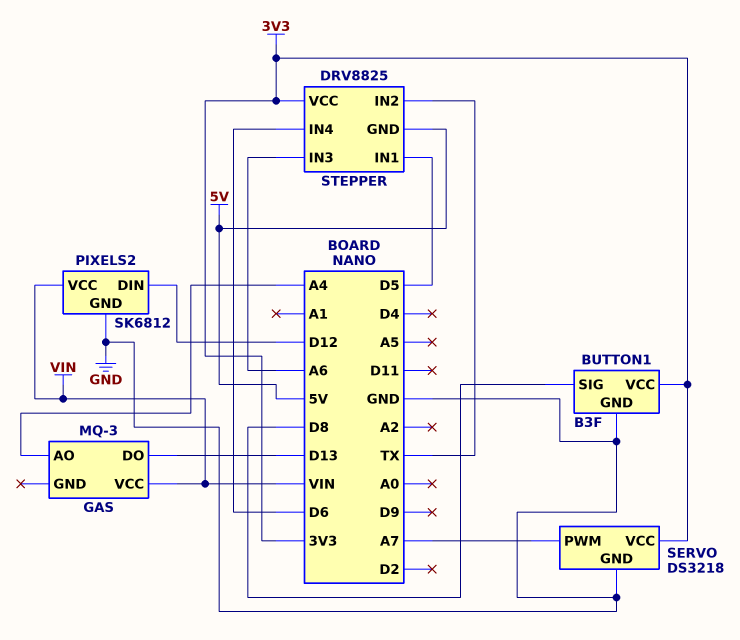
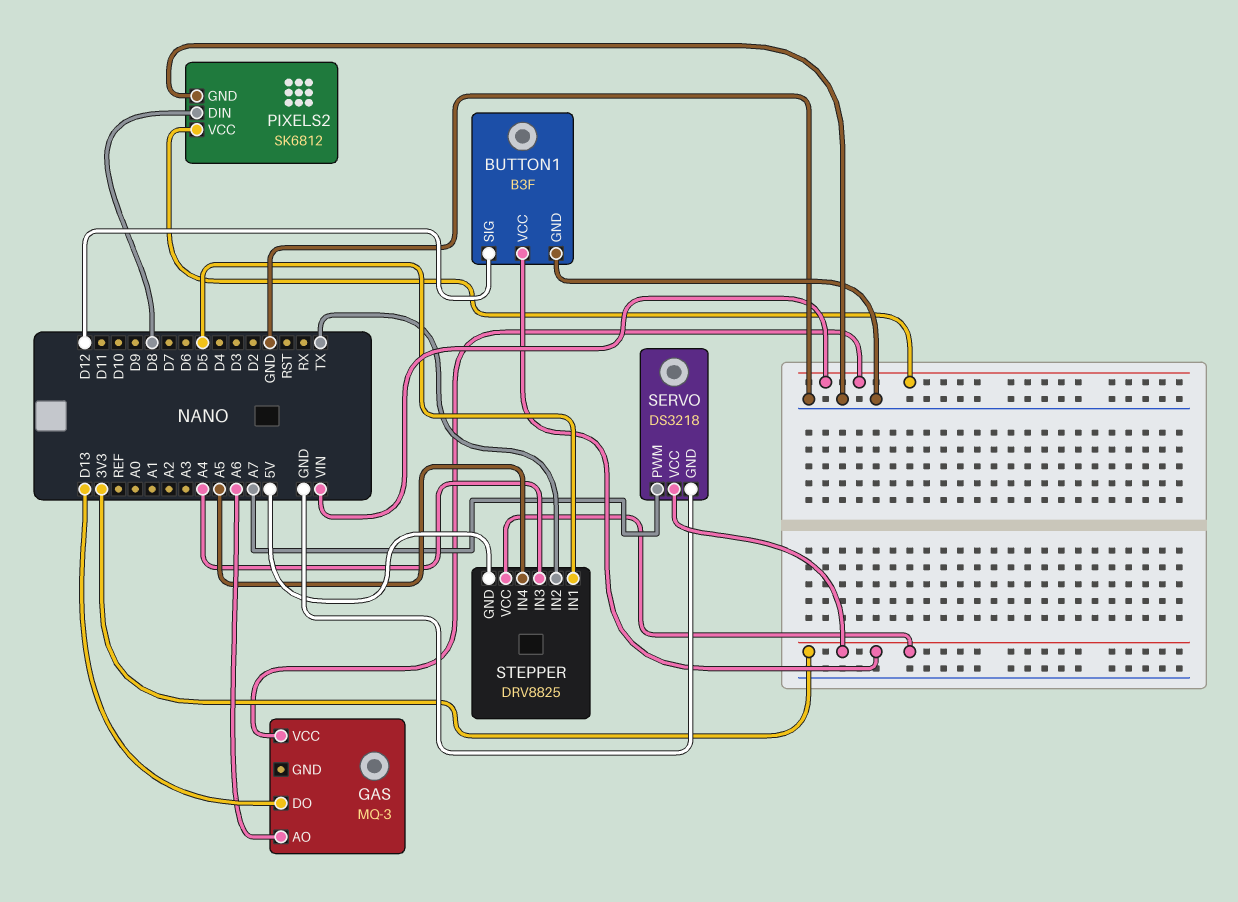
BUTTON1 pin SIG: D8 -> D12
GAS pin AO: A4 -> A6
PIXELS2 pin DIN: D12 -> D8
STEPPER pin IN3: A6 -> A4
STEPPER pin IN4: D6 -> A5

